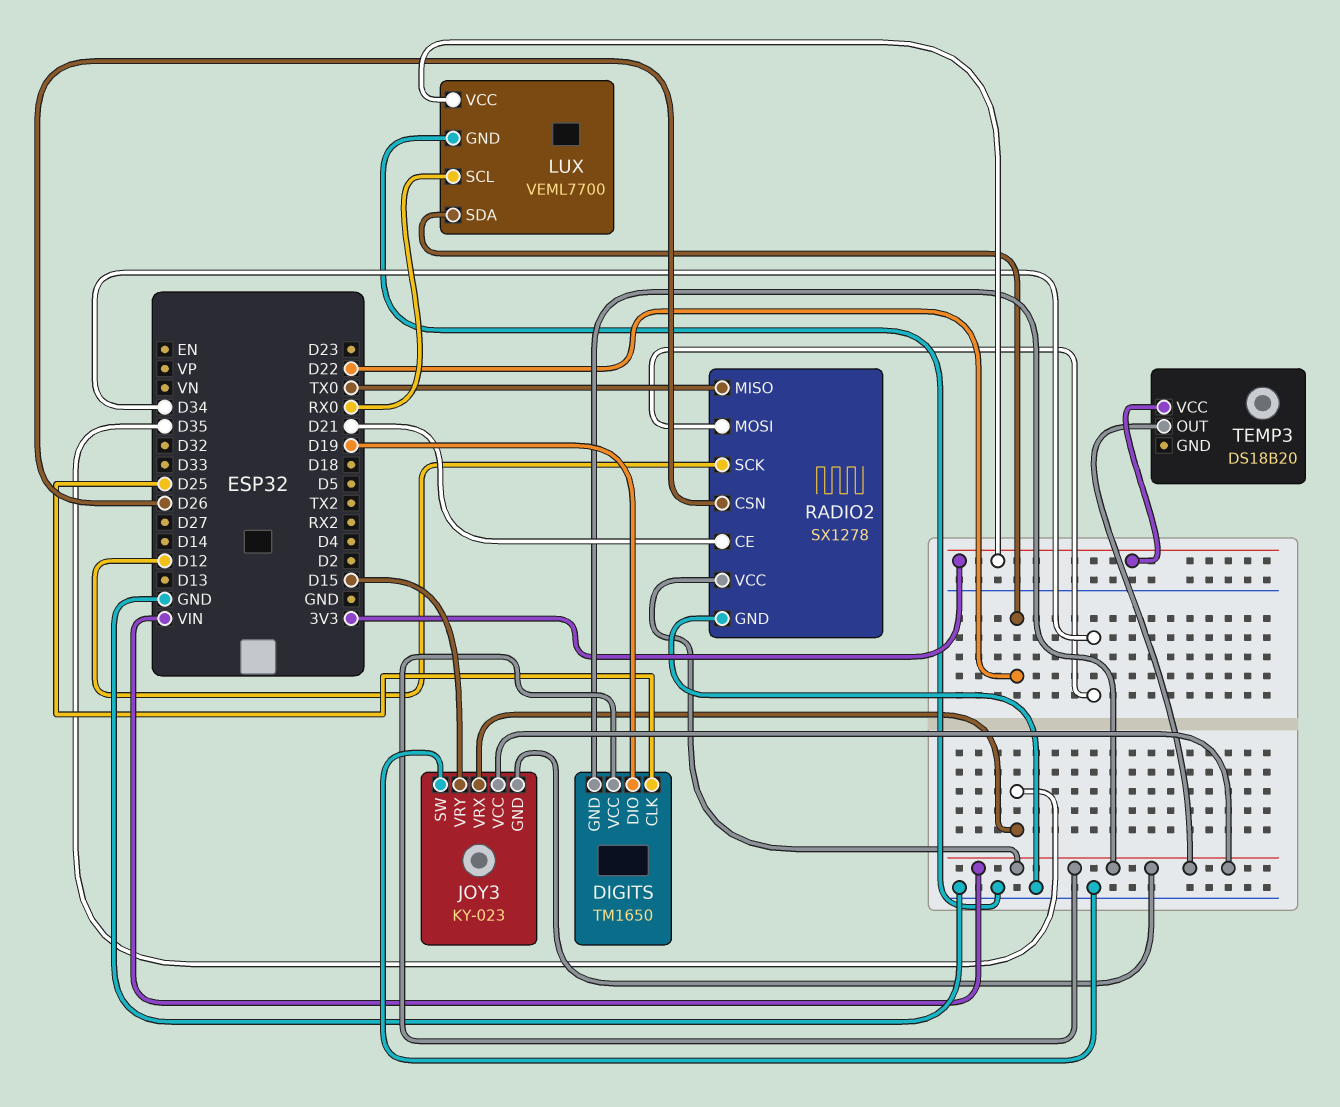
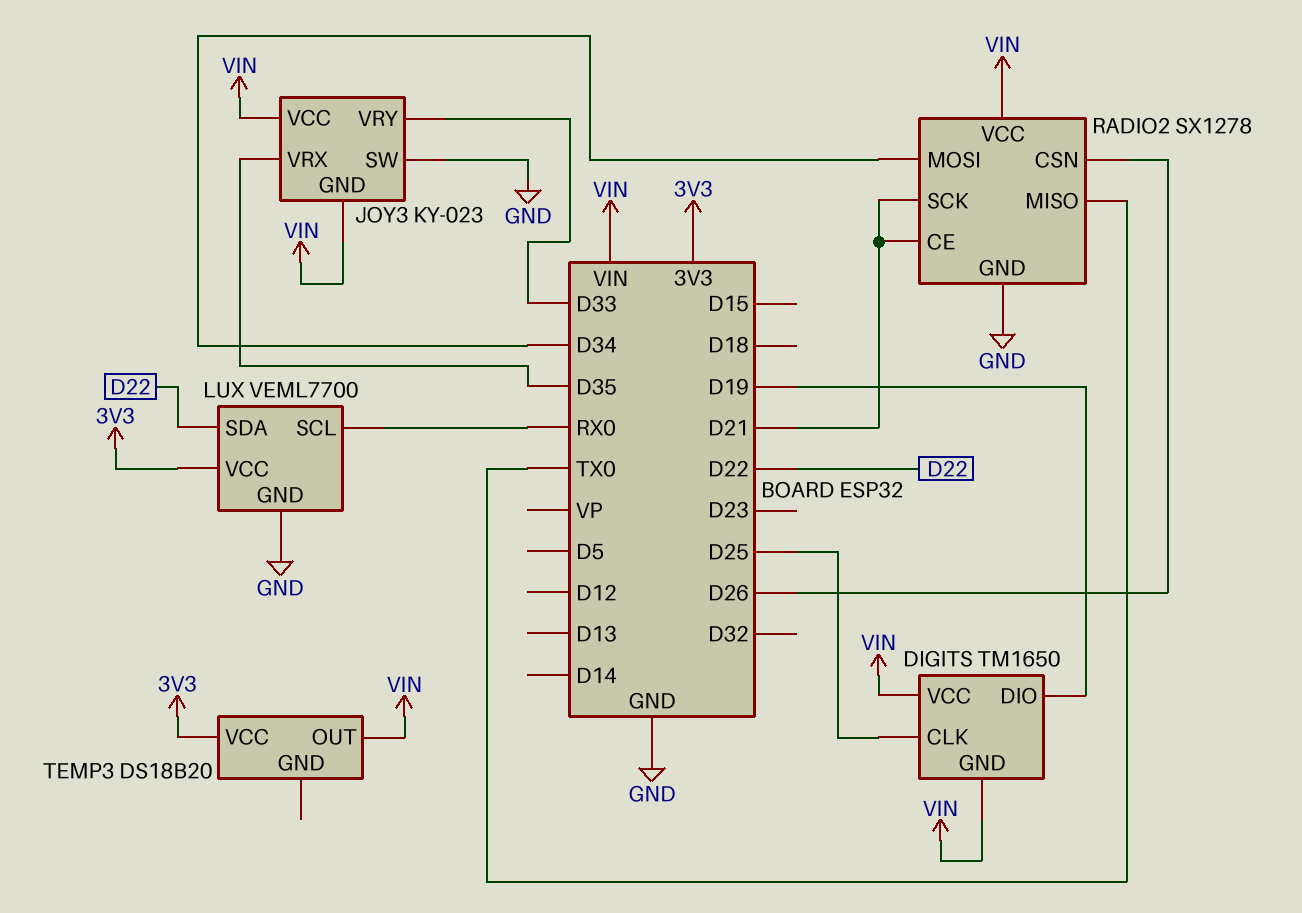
JOY3 pin VRY: D15 -> D33
RADIO2 pin SCK: D12 -> D21

